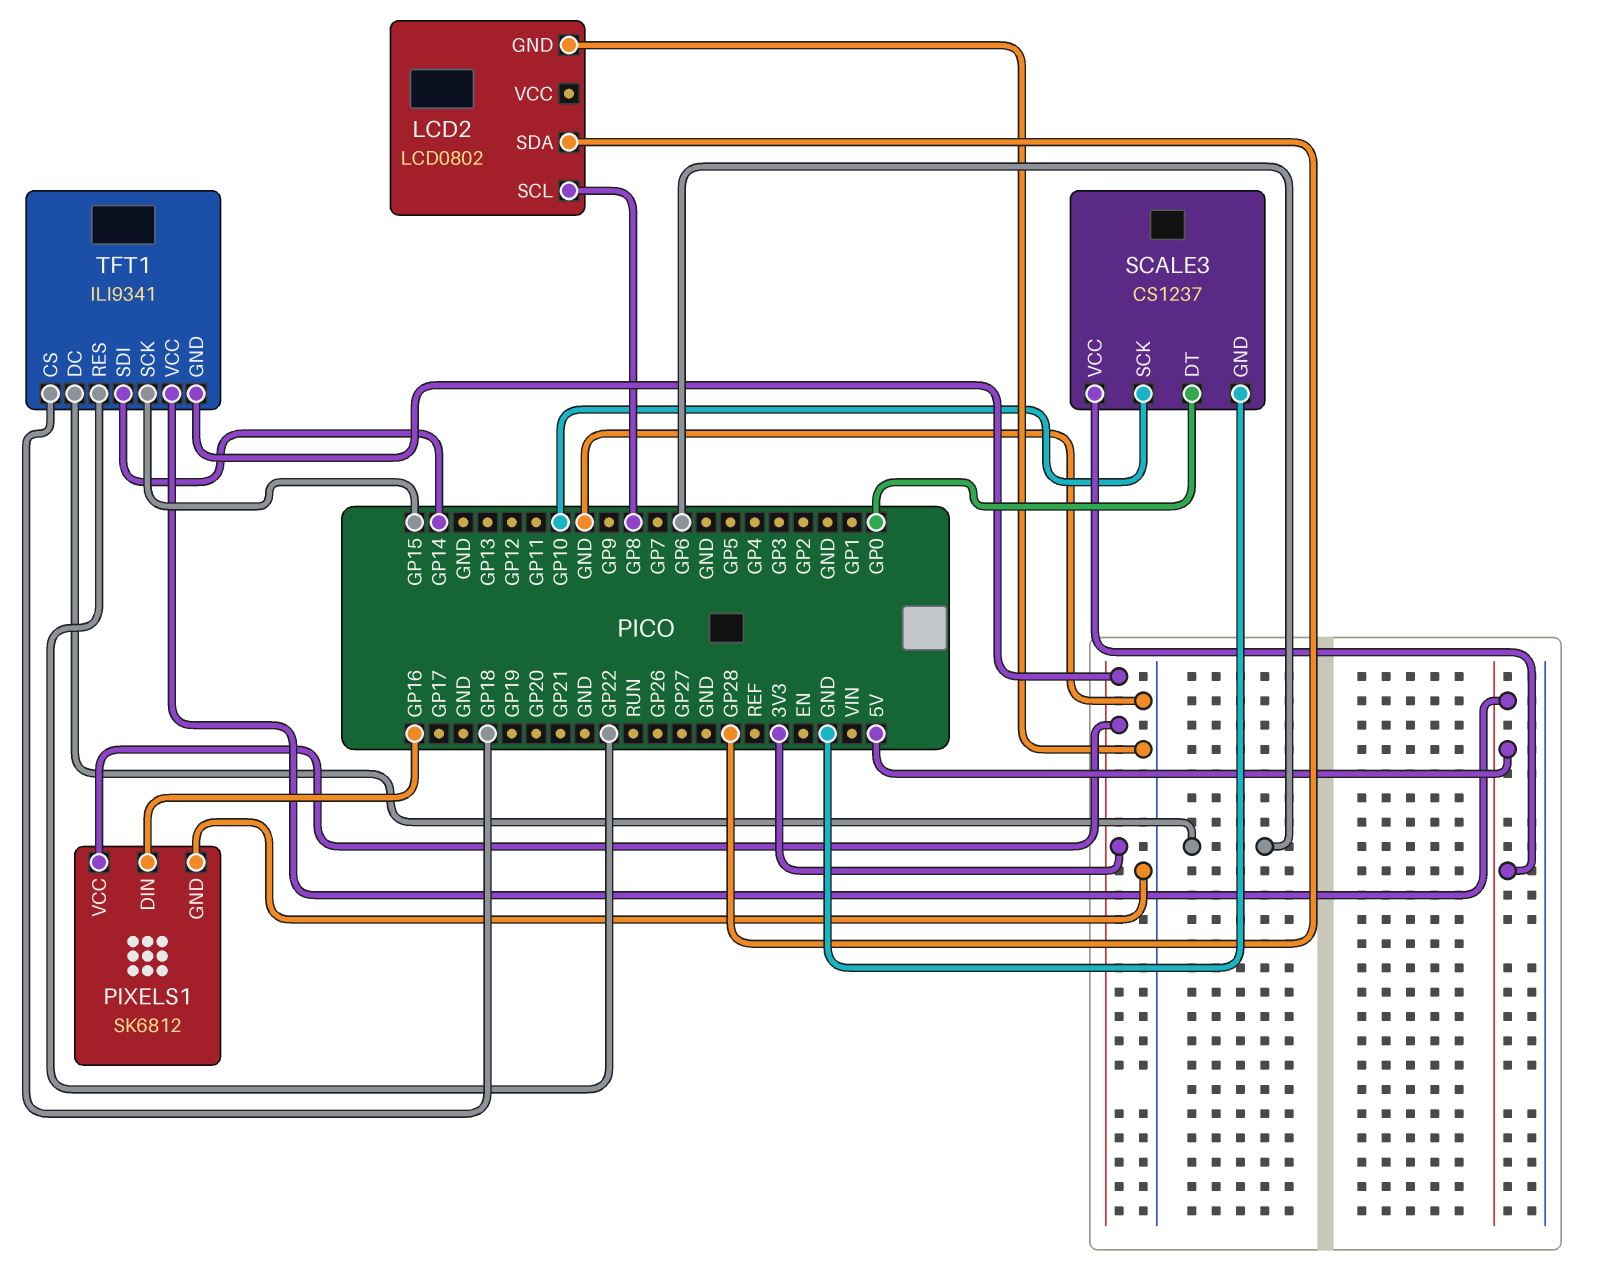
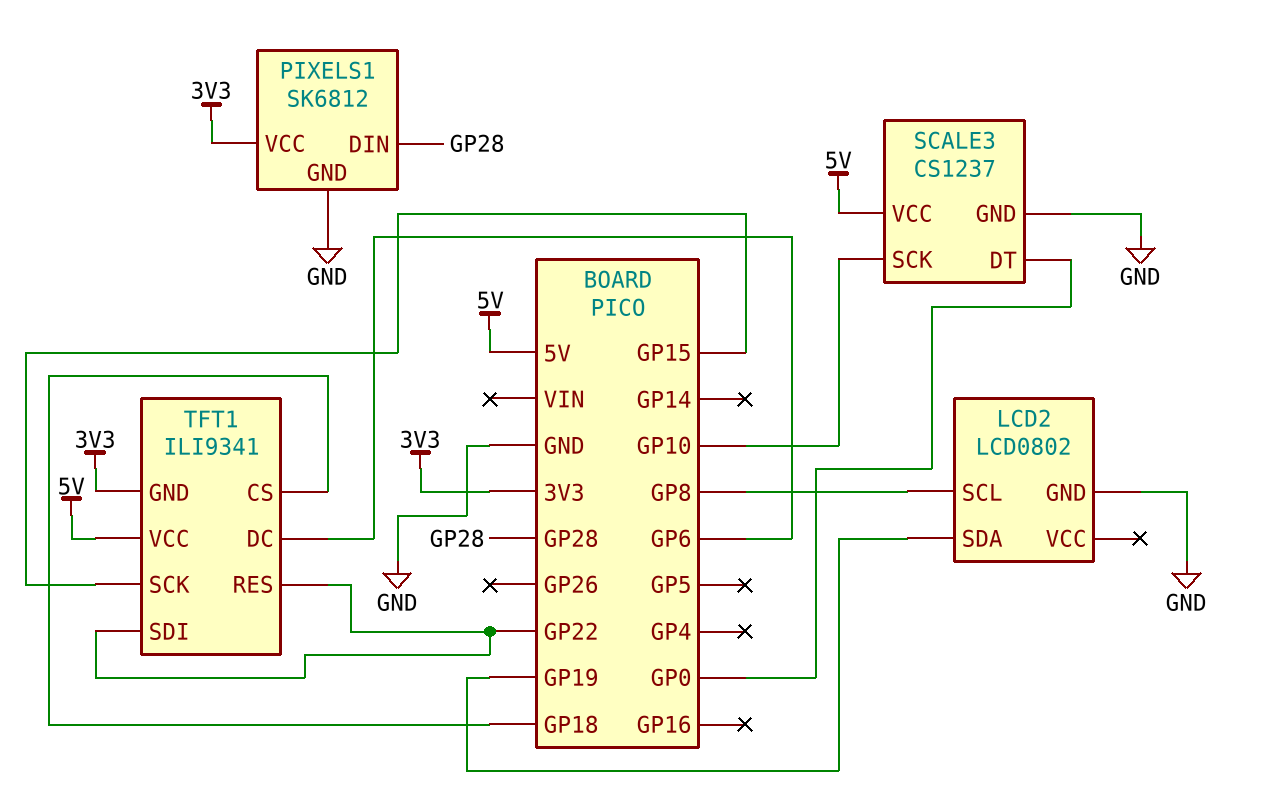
LCD2 pin SDA: GP28 -> GP19
PIXELS1 pin DIN: GP16 -> GP28
TFT1 pin SDI: GP14 -> GP22

